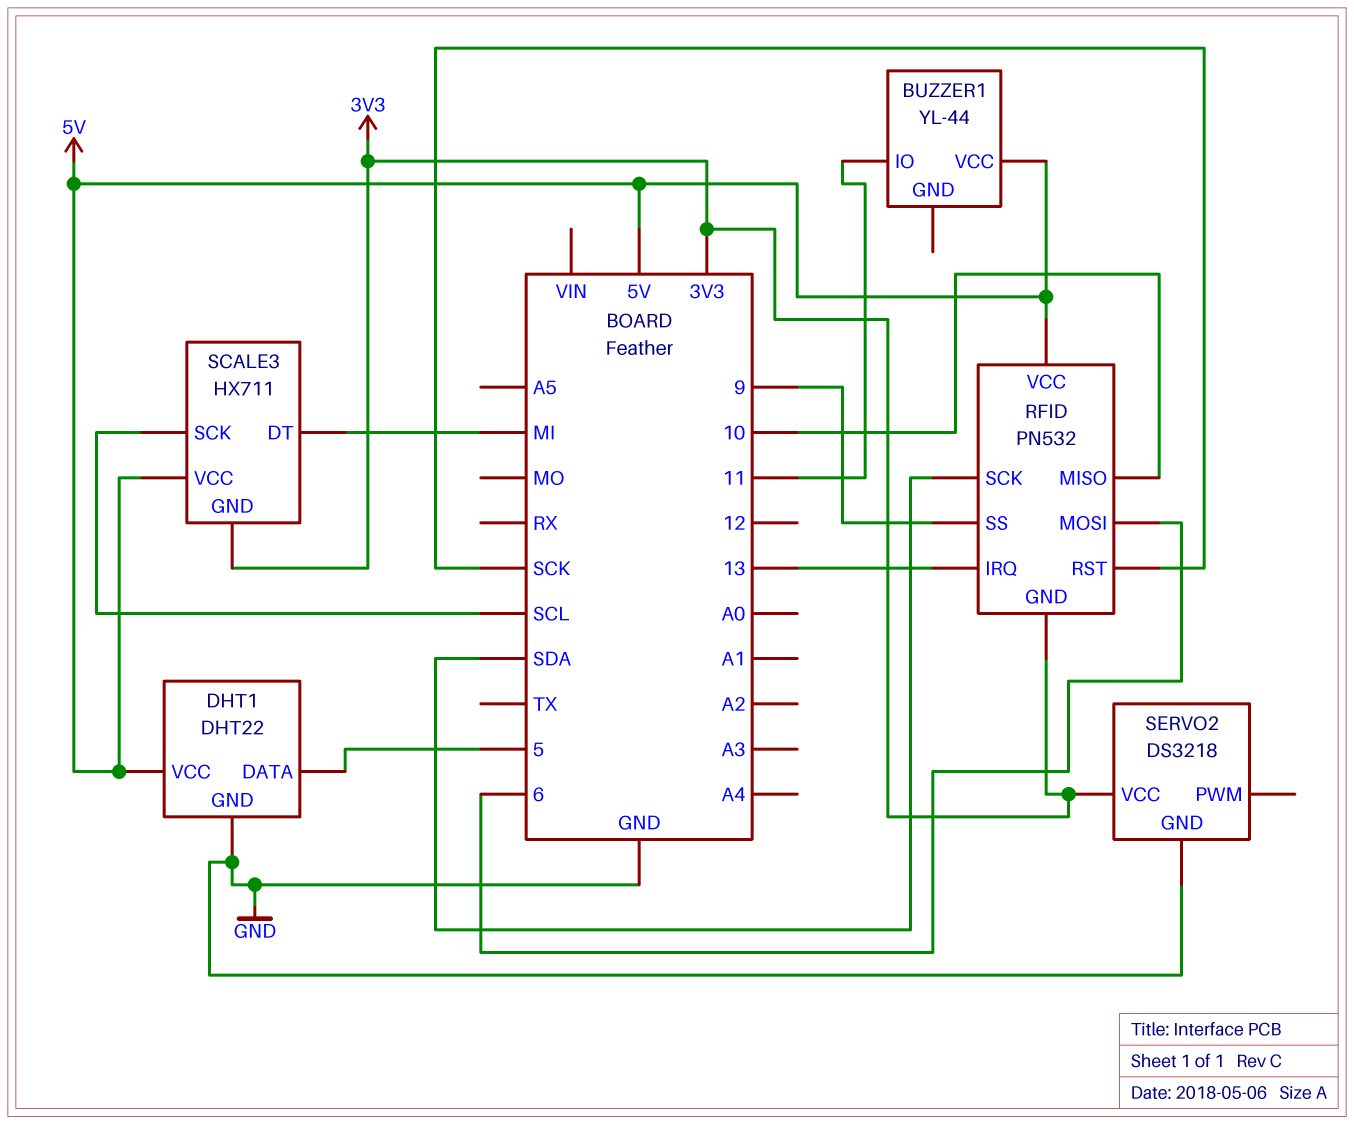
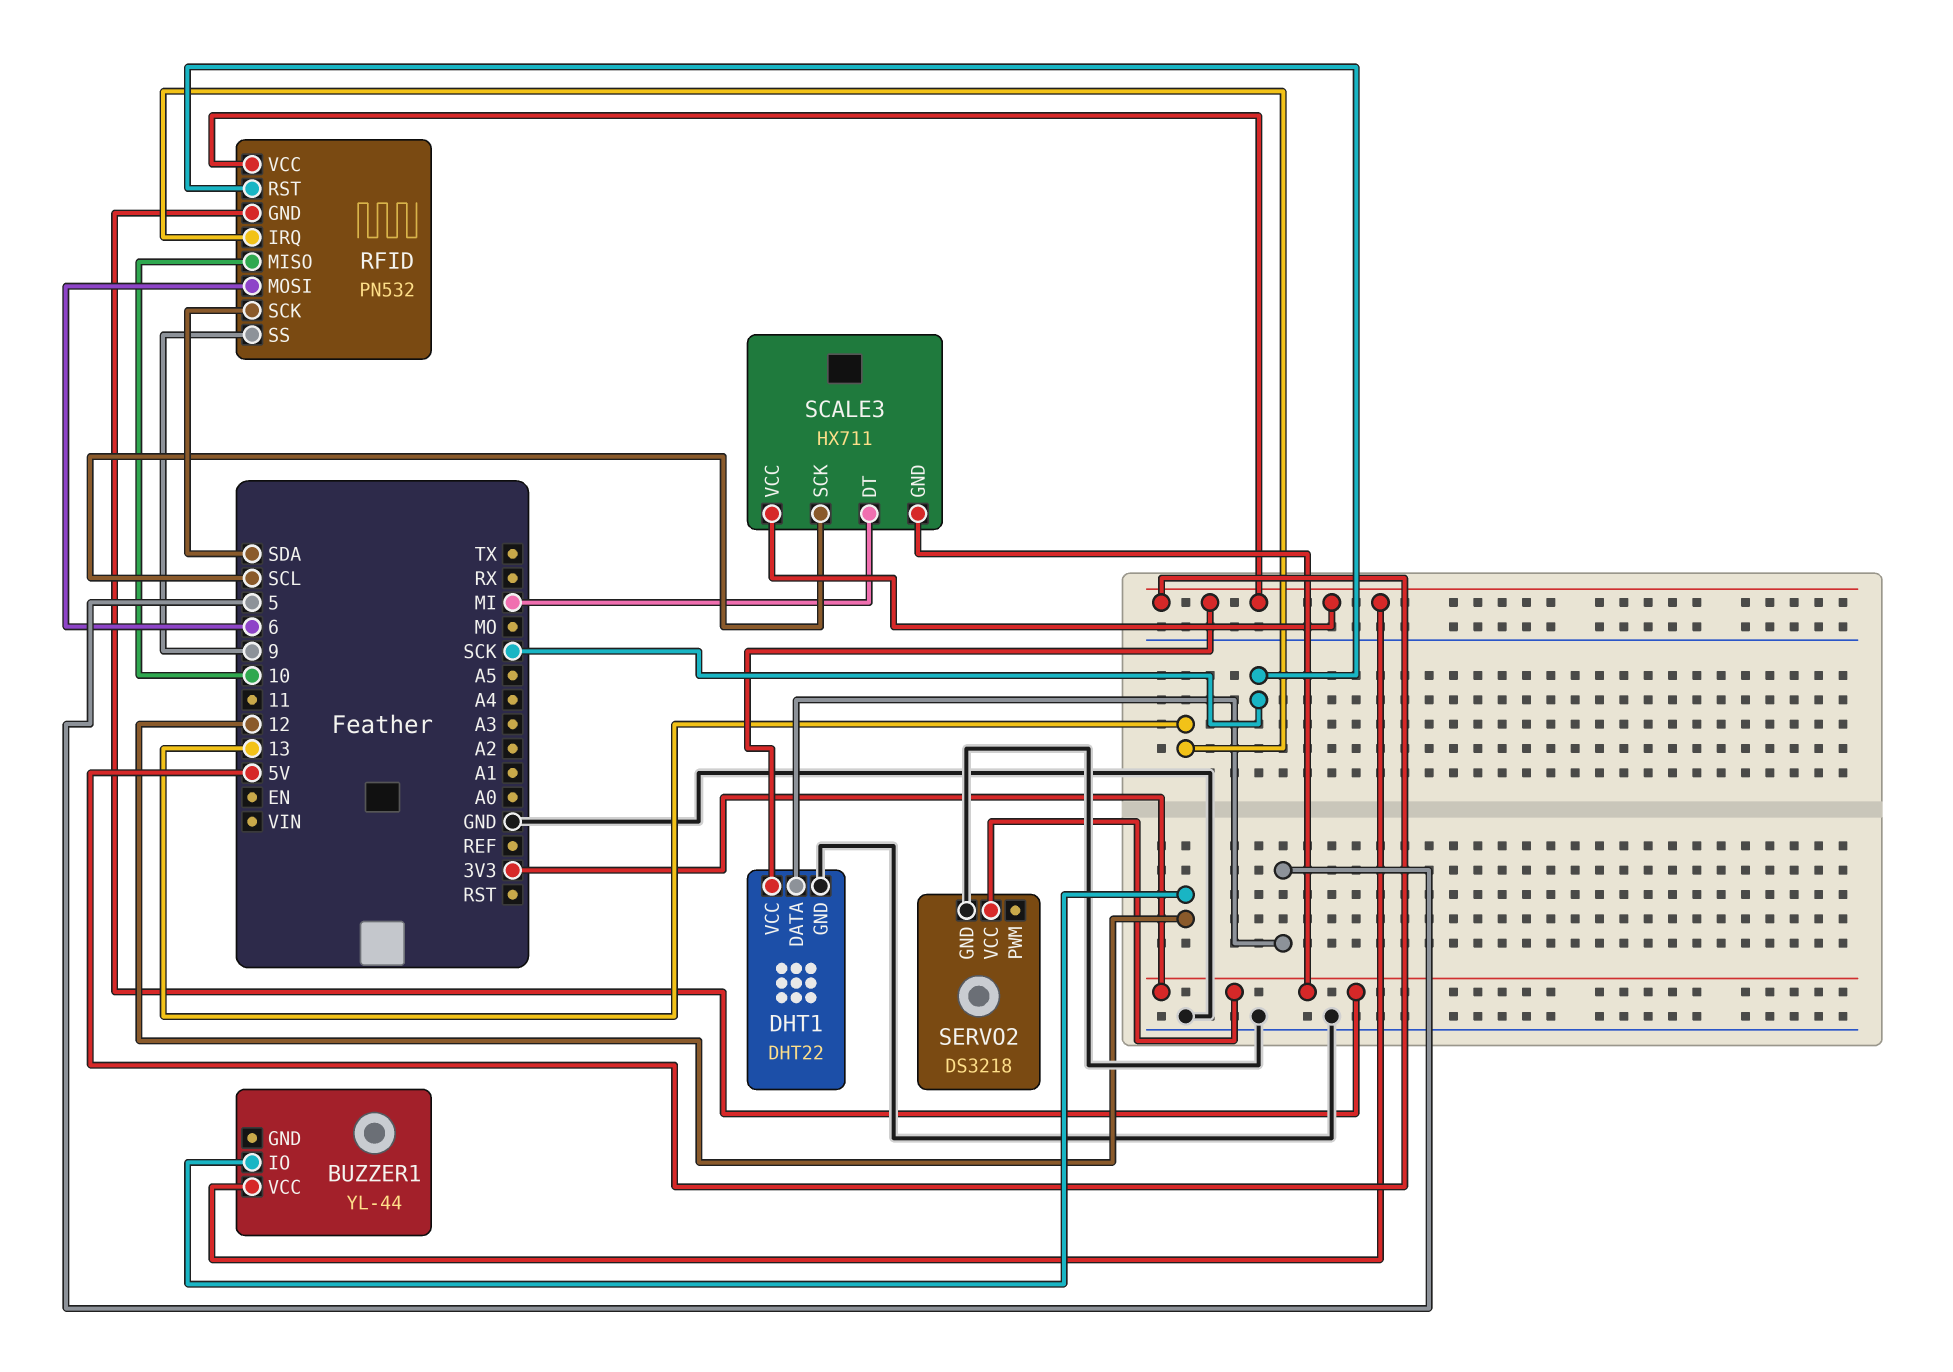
BUZZER1 pin IO: 11 -> 12

